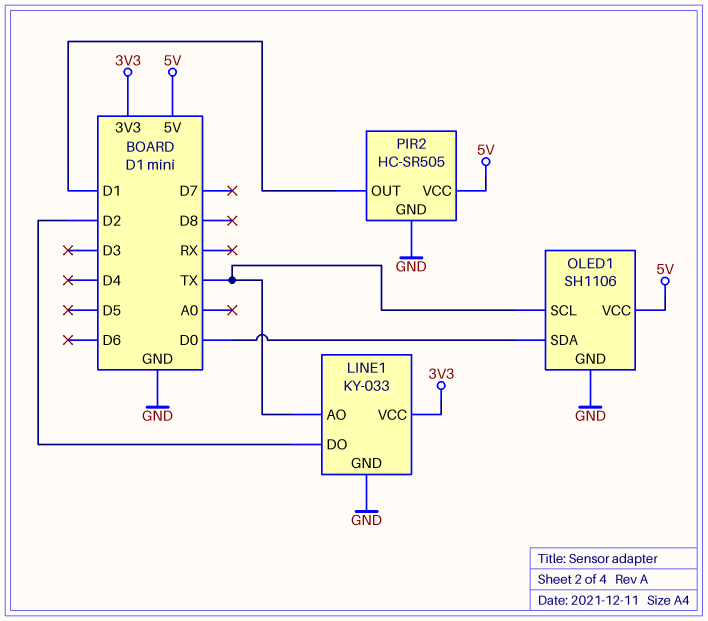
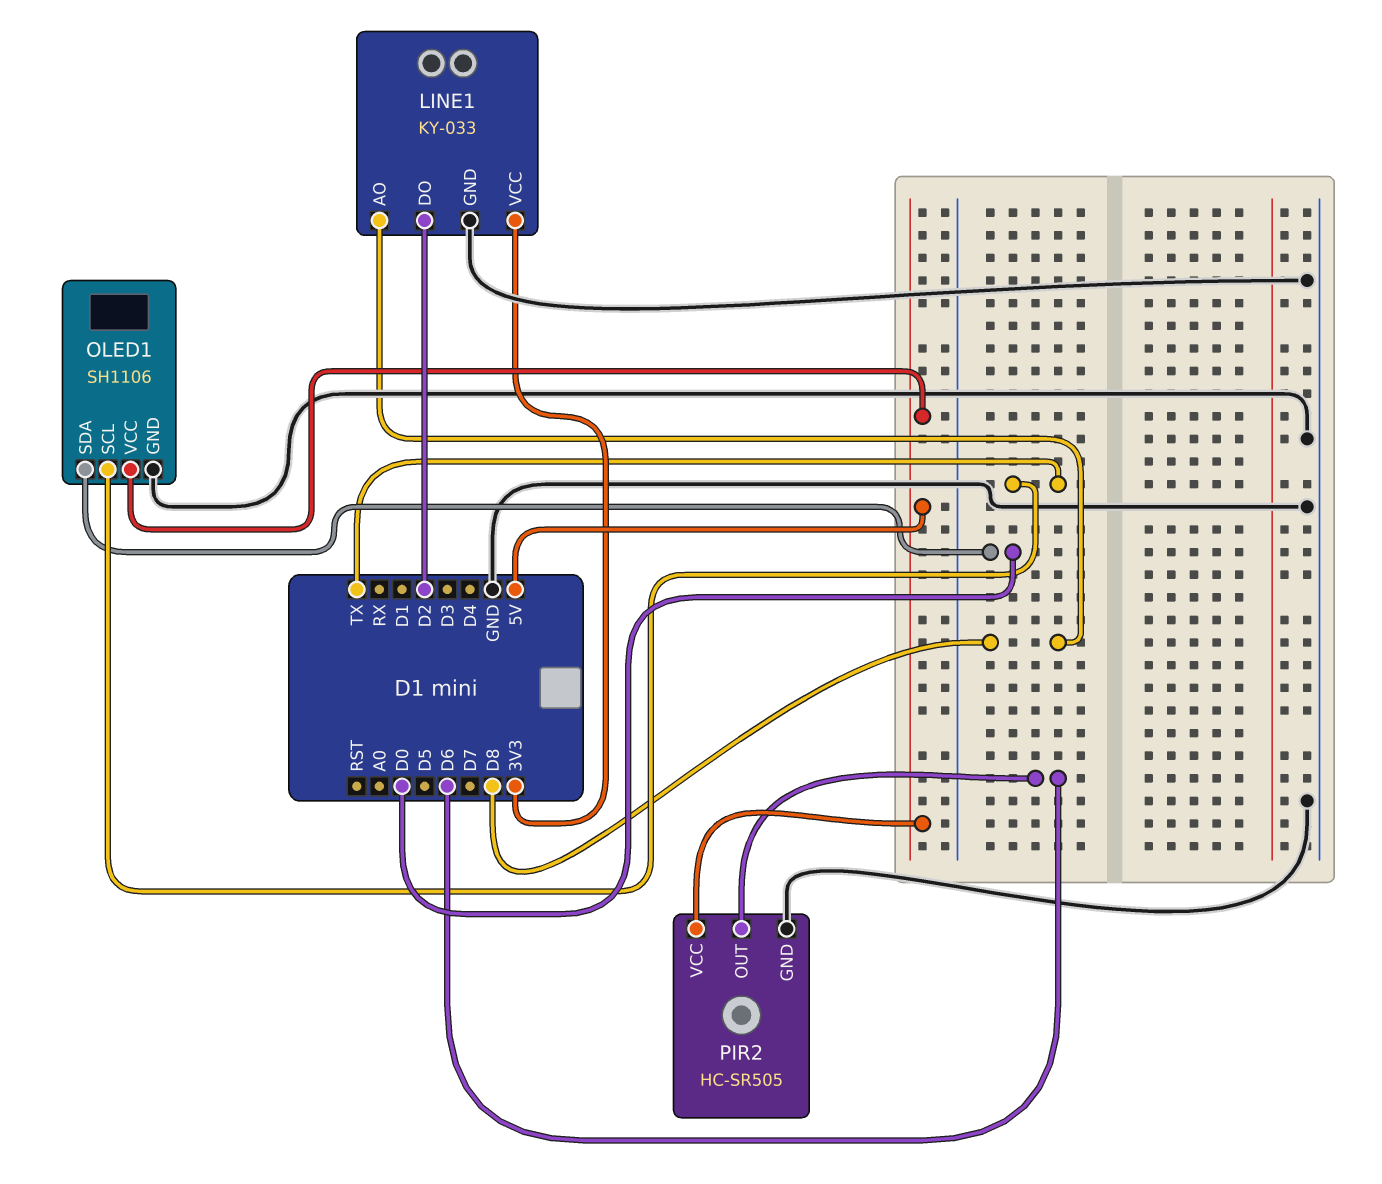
LINE1 pin AO: TX -> D8
PIR2 pin OUT: D1 -> D6

